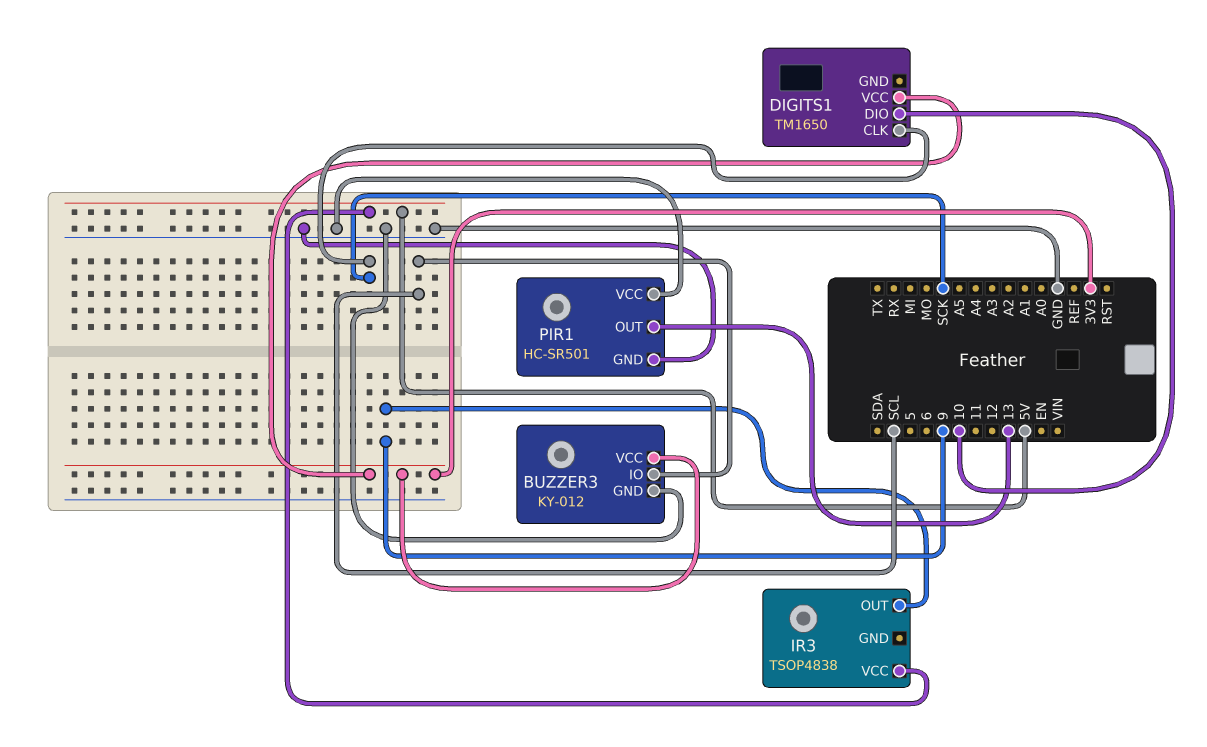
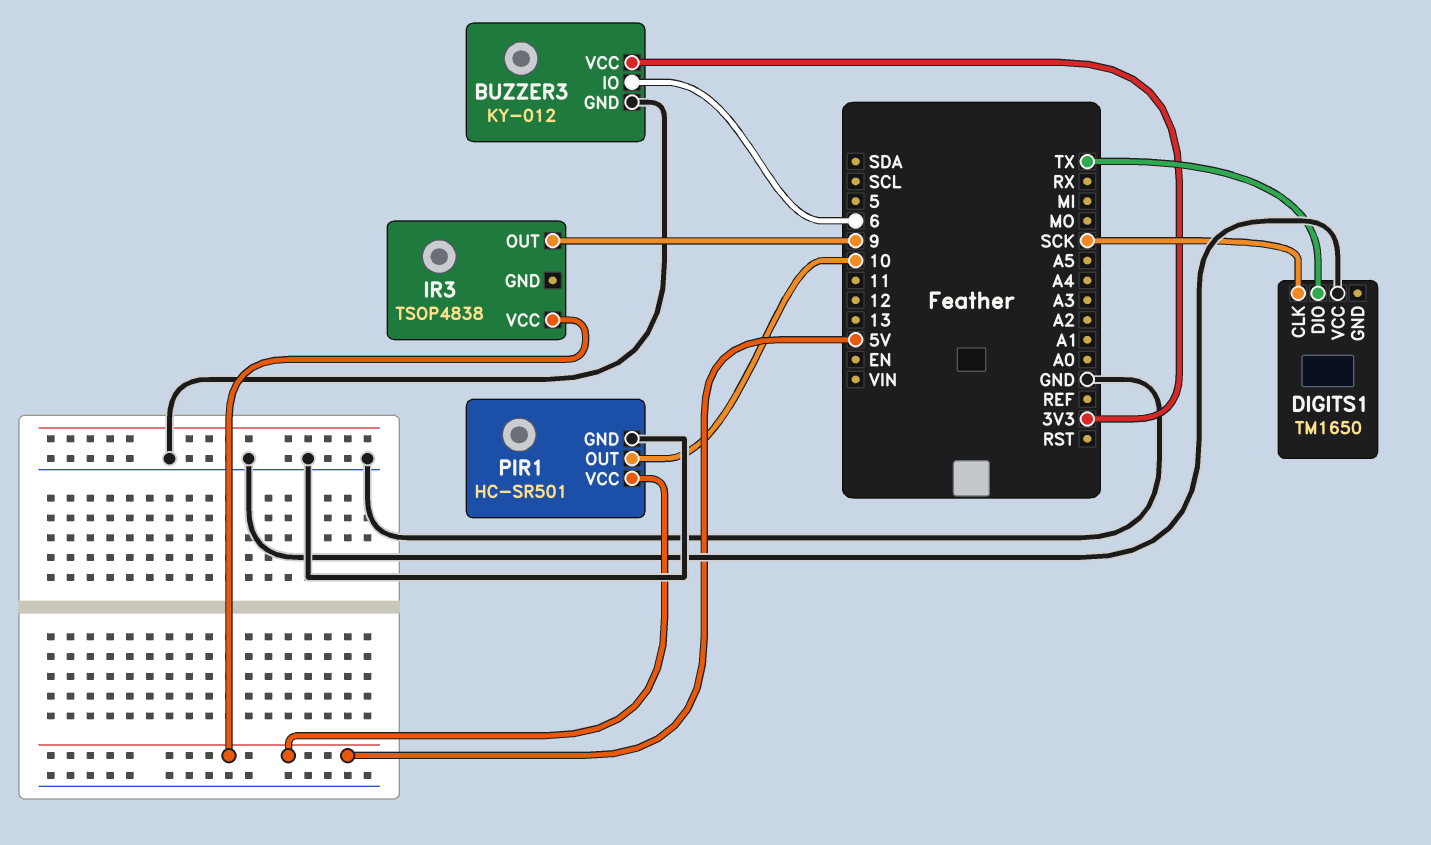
BUZZER3 pin IO: SCL -> 6
DIGITS1 pin DIO: 10 -> TX
DIGITS1 pin VCC: 3V3 -> GND
PIR1 pin OUT: 13 -> 10
PIR1 pin VCC: GND -> 5V

